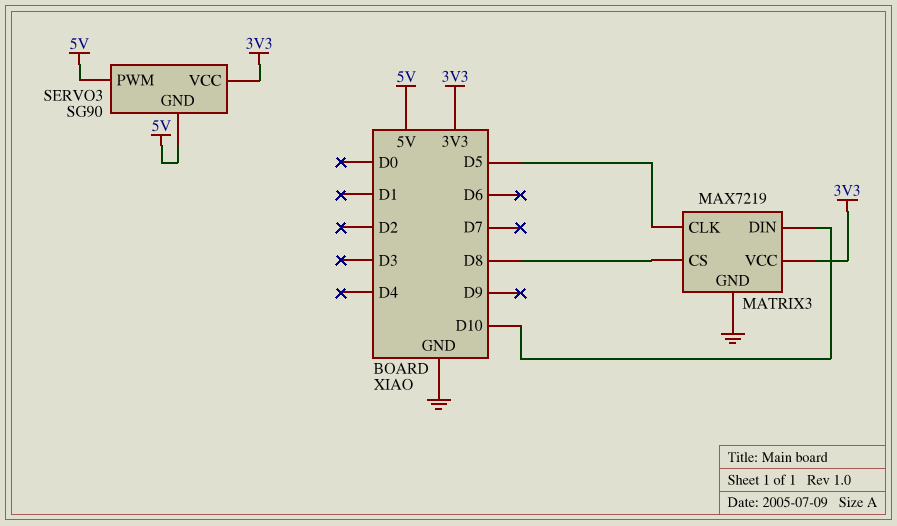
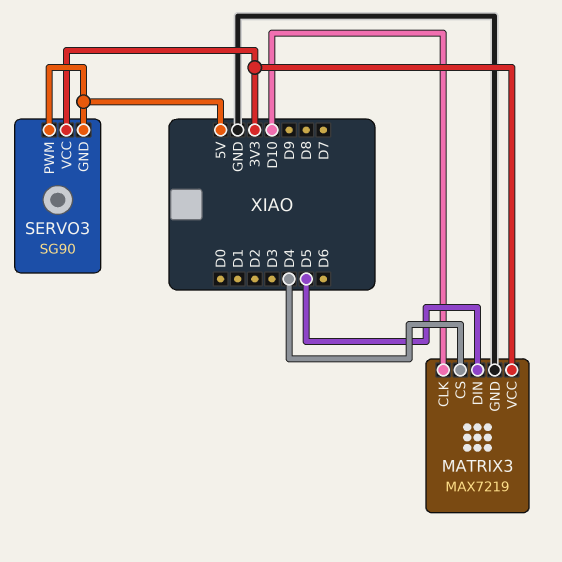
MATRIX3 pin CLK: D5 -> D10
MATRIX3 pin CS: D8 -> D4
MATRIX3 pin DIN: D10 -> D5

